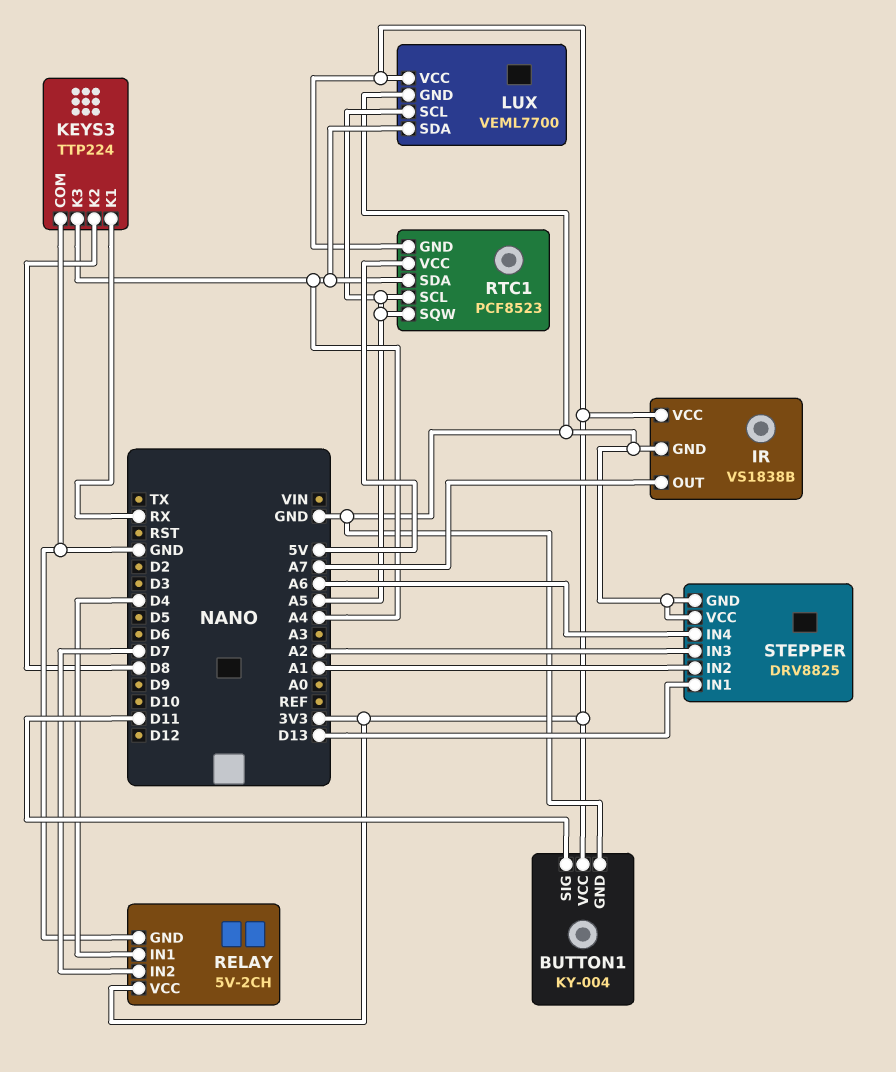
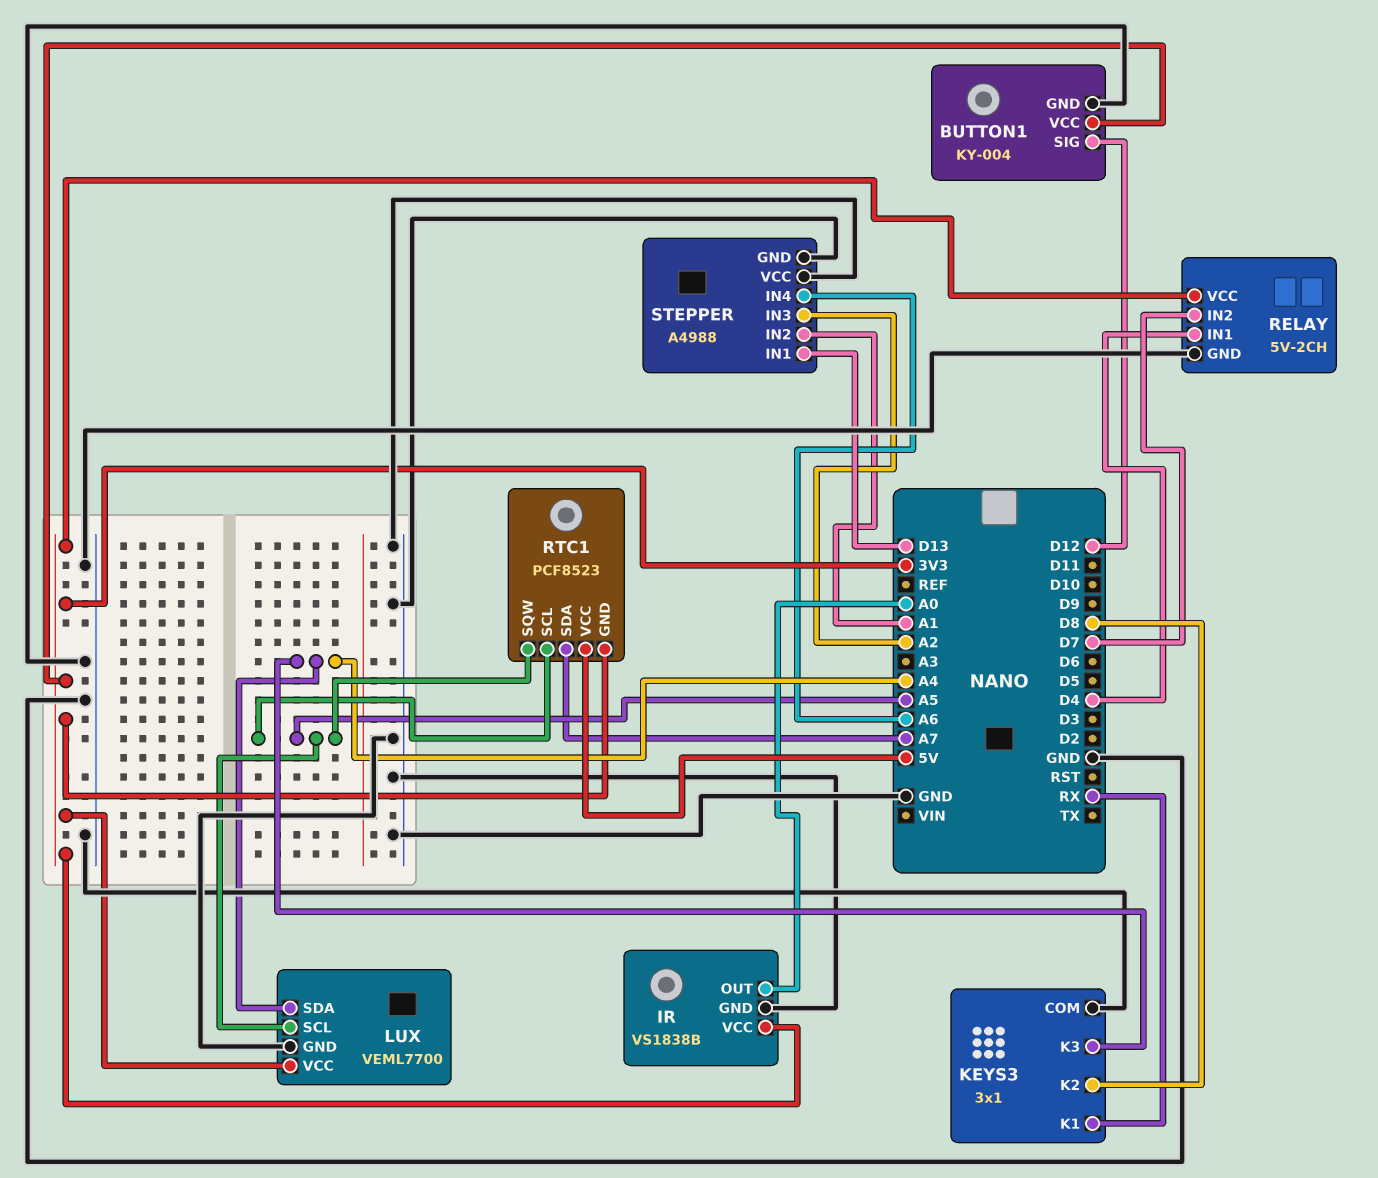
BUTTON1 pin SIG: D11 -> D12
IR pin OUT: A7 -> A0
KEYS3: TTP224 -> 3x1
RTC1 pin SDA: A4 -> A7
STEPPER: DRV8825 -> A4988

